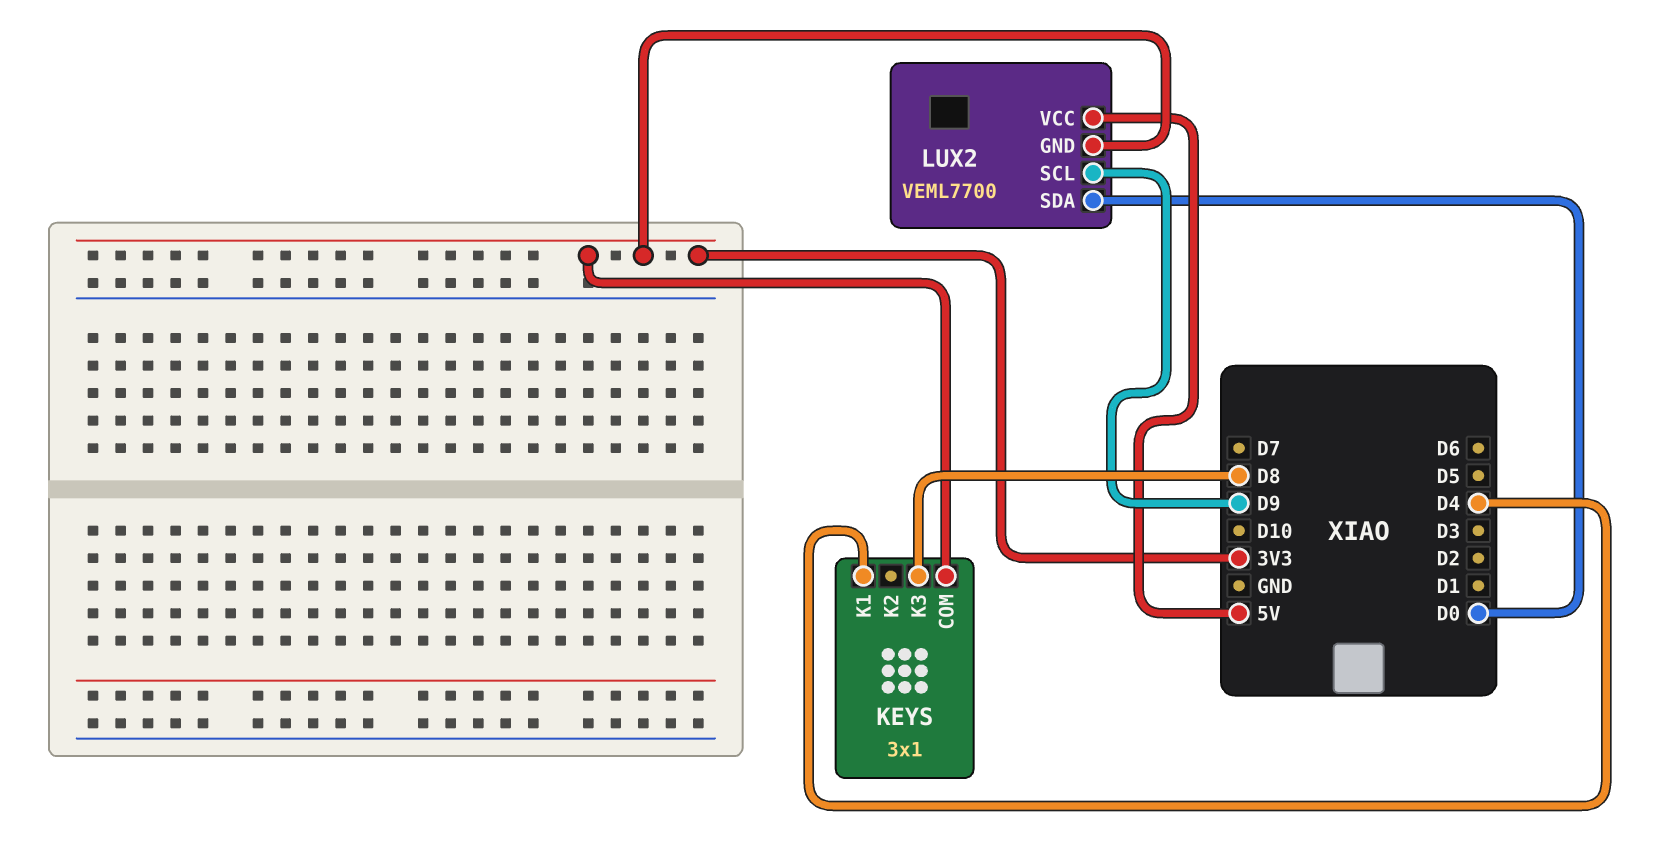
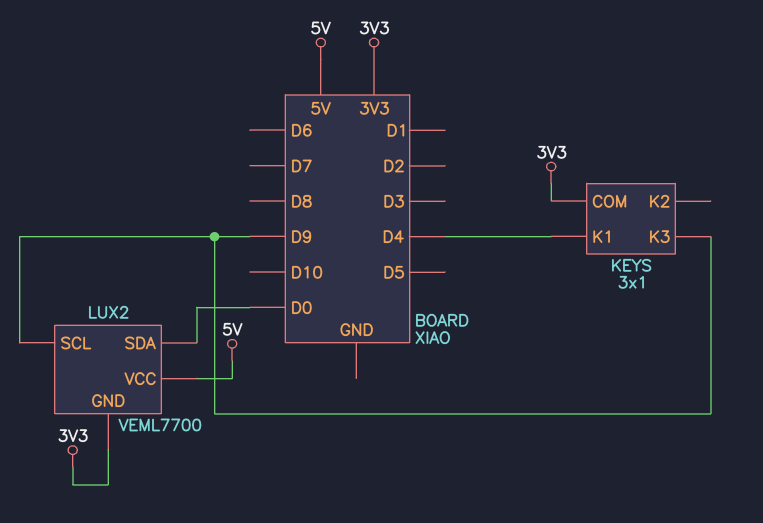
KEYS pin K3: D8 -> D9

